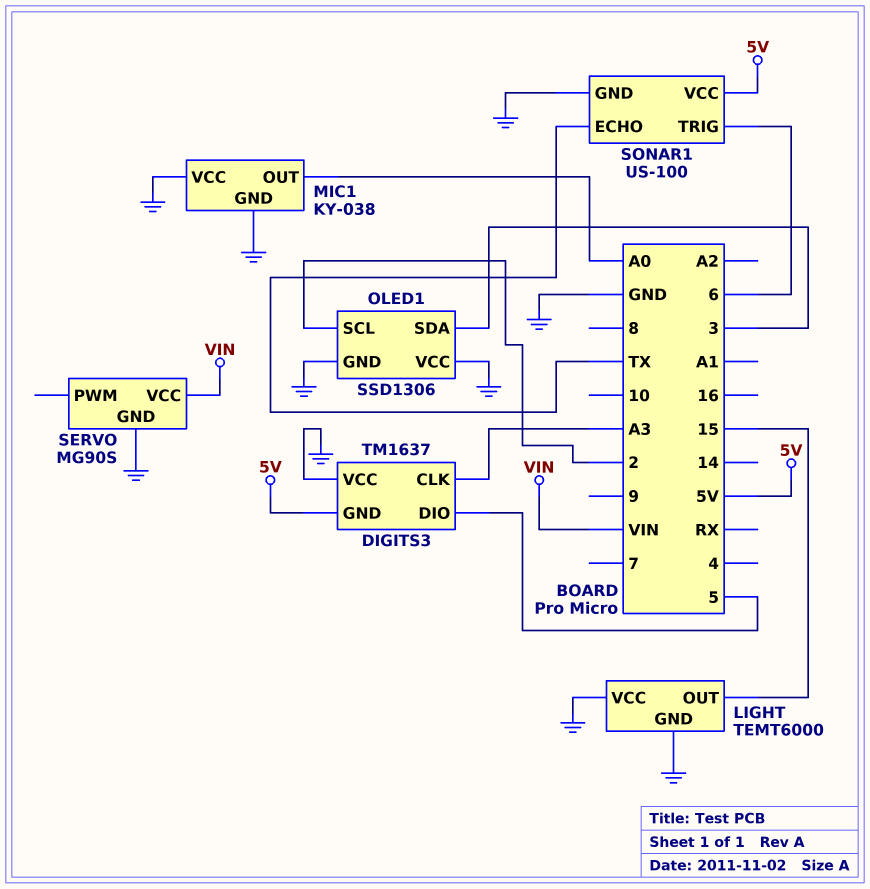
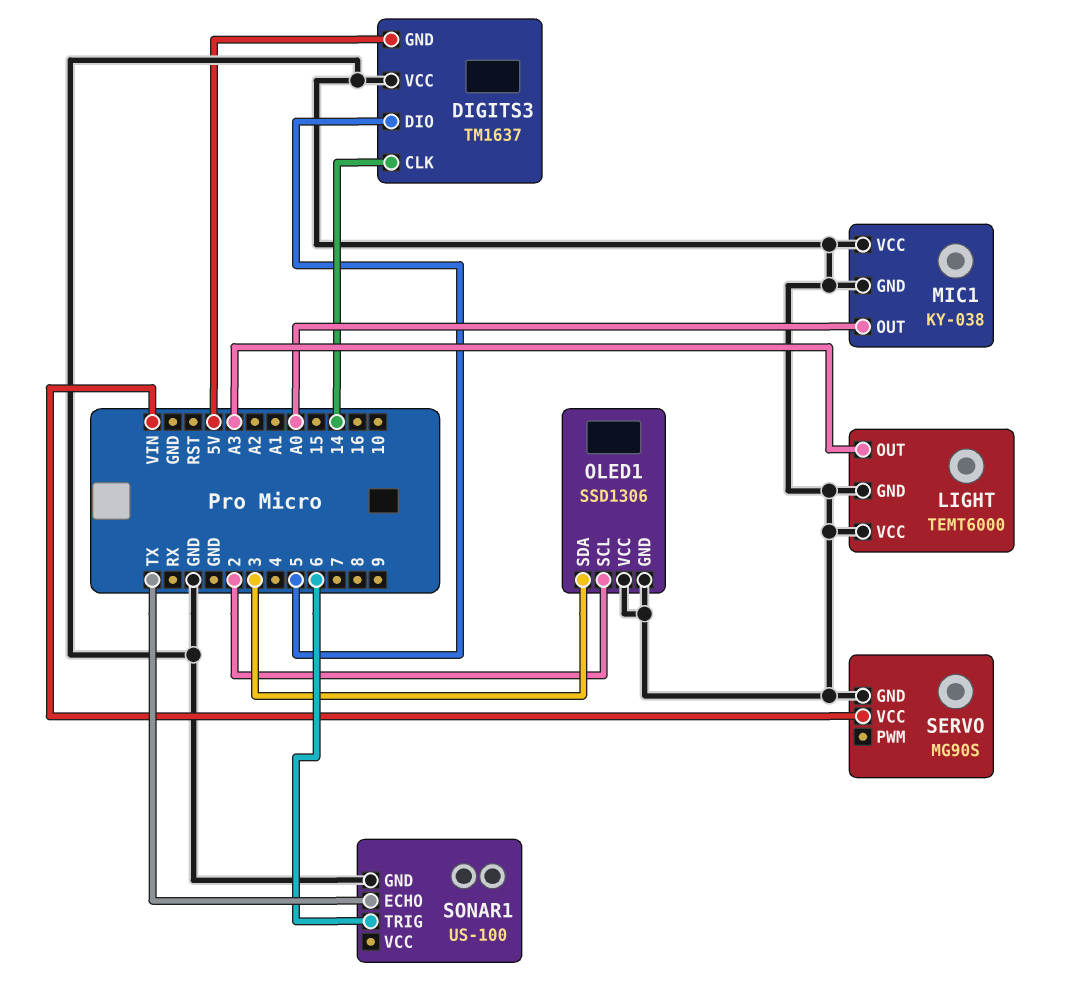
DIGITS3 pin CLK: A3 -> 14
LIGHT pin OUT: 15 -> A3
SONAR1 pin VCC: 5V -> none

